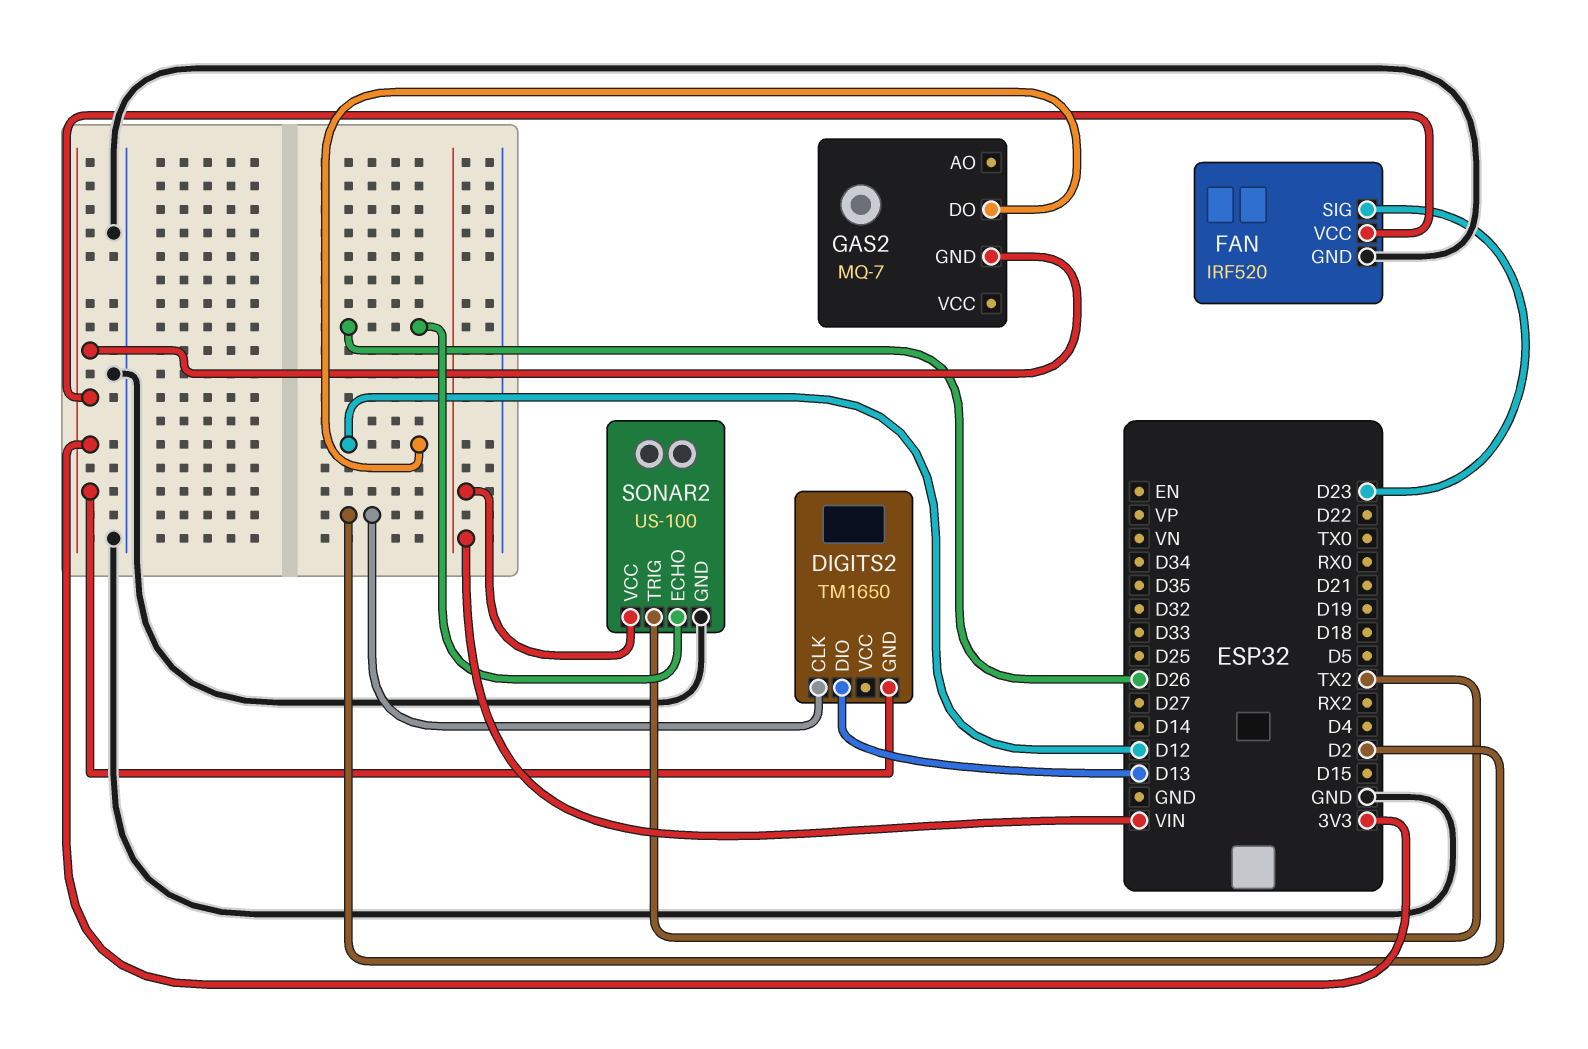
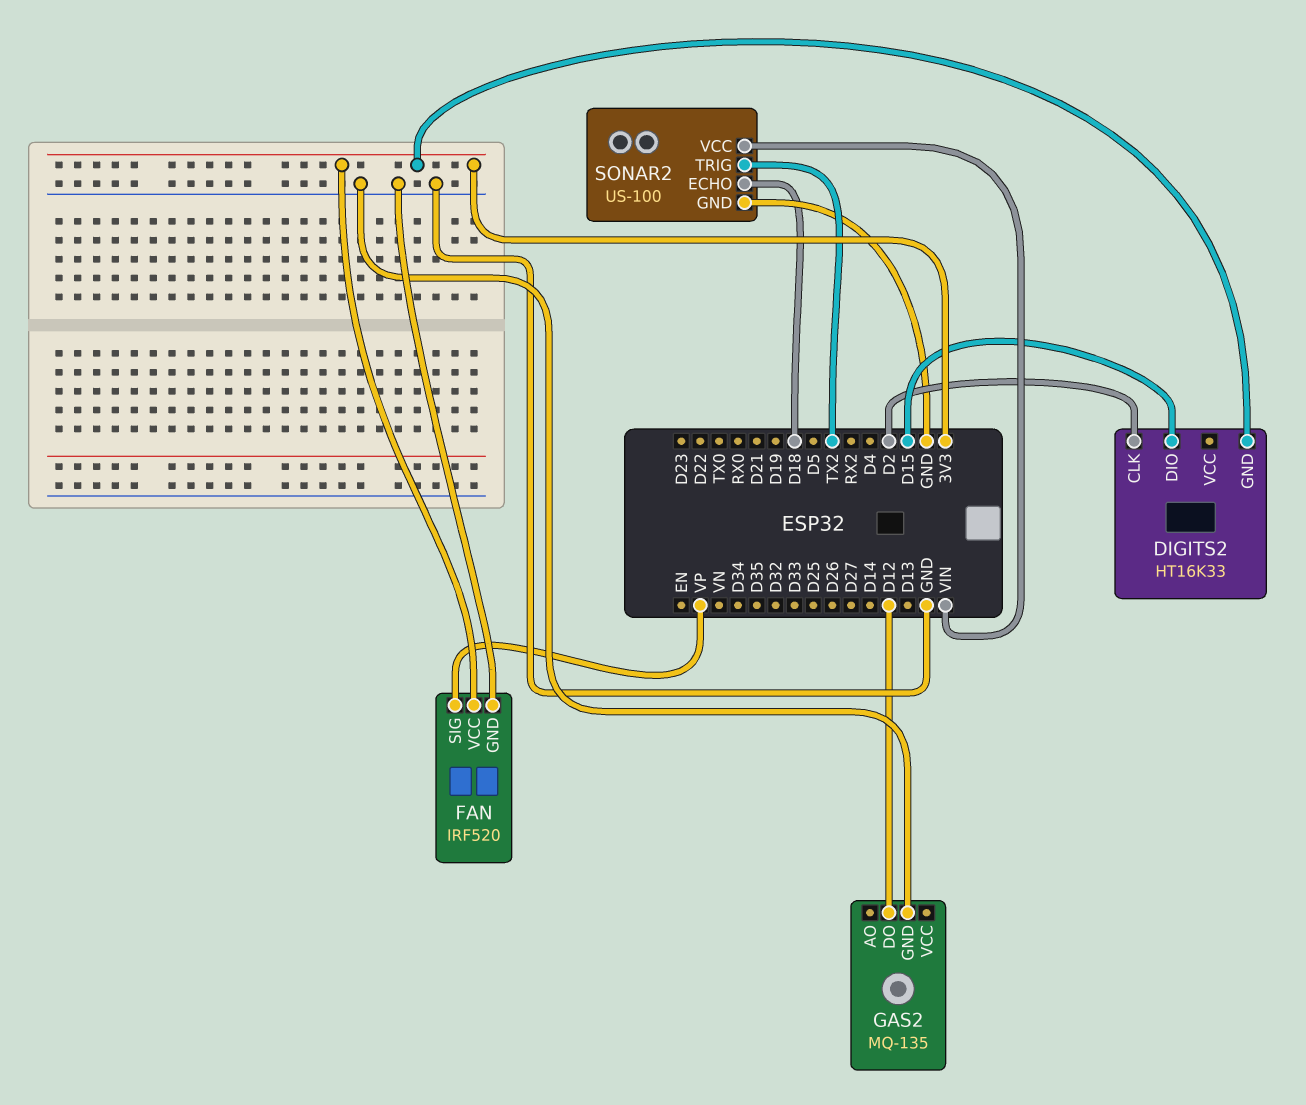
DIGITS2: TM1650 -> HT16K33
DIGITS2 pin DIO: D13 -> D15
FAN pin SIG: D23 -> VP
GAS2: MQ-7 -> MQ-135
GAS2 pin GND: 3V3 -> GND
SONAR2 pin ECHO: D26 -> D18

